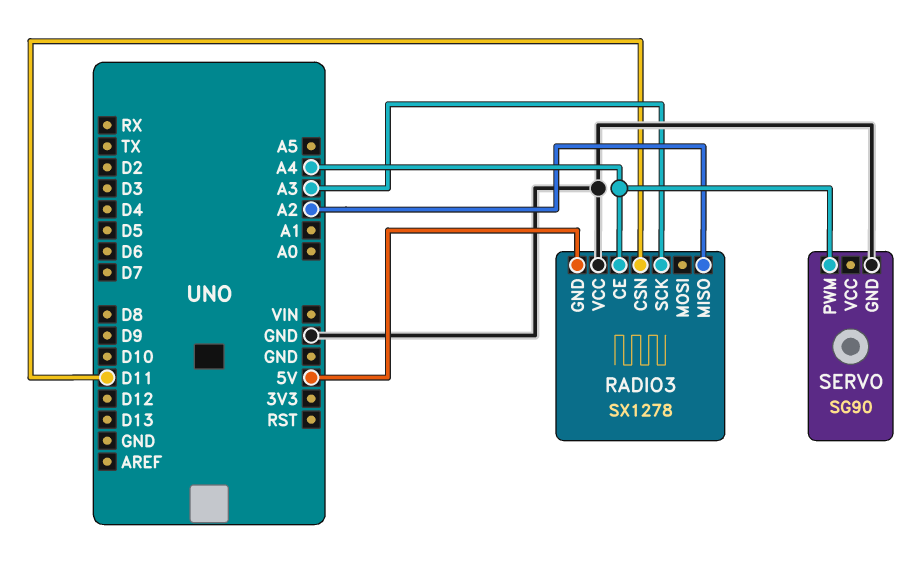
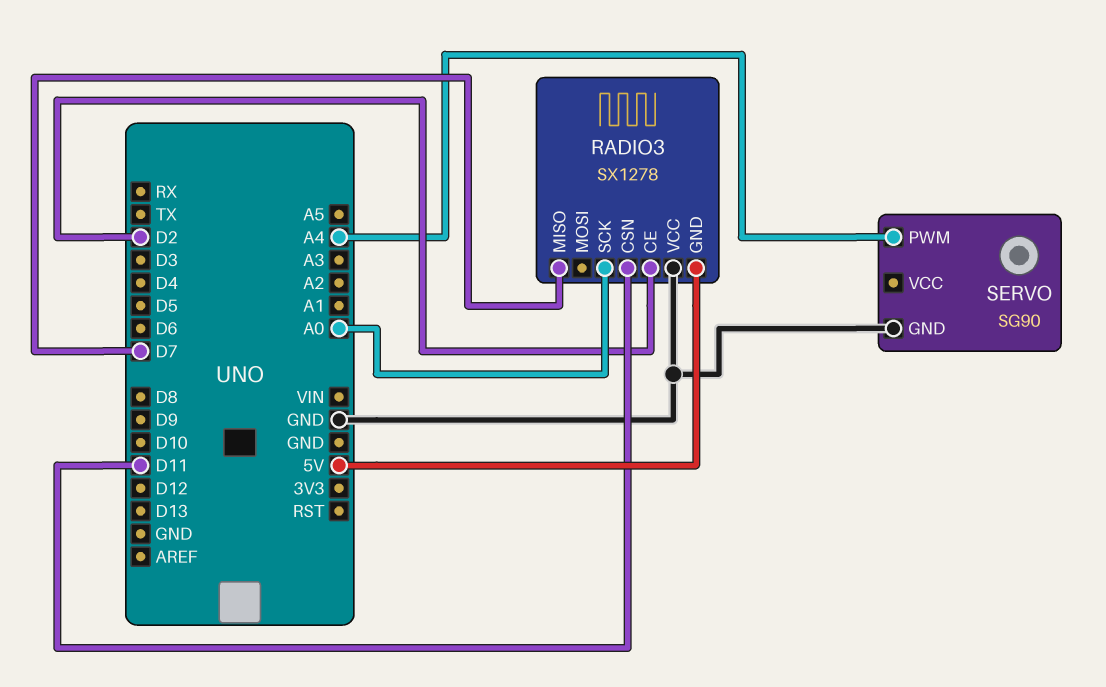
RADIO3 pin CE: A4 -> D2
RADIO3 pin MISO: A2 -> D7
RADIO3 pin SCK: A3 -> A0

